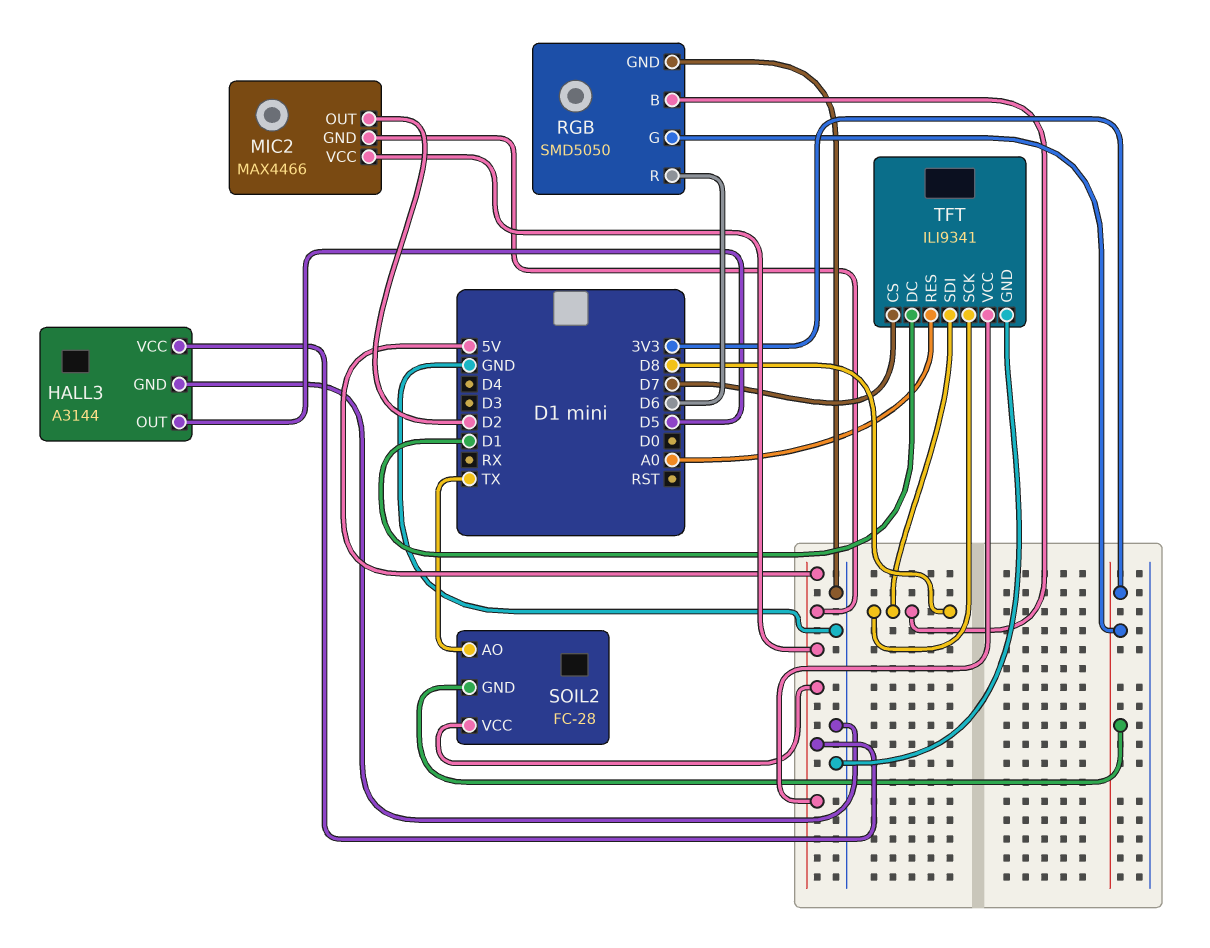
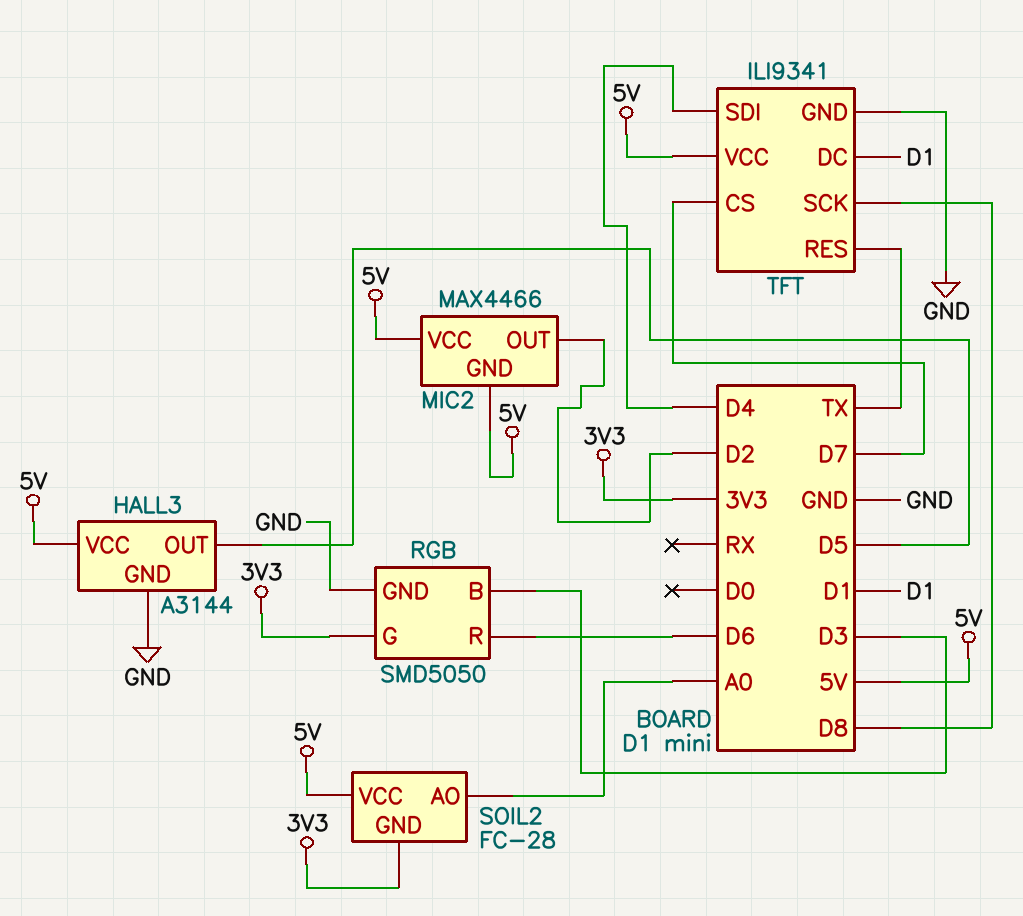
RGB pin B: D8 -> D3
SOIL2 pin AO: TX -> A0
TFT pin RES: A0 -> TX
TFT pin SDI: D8 -> D4

